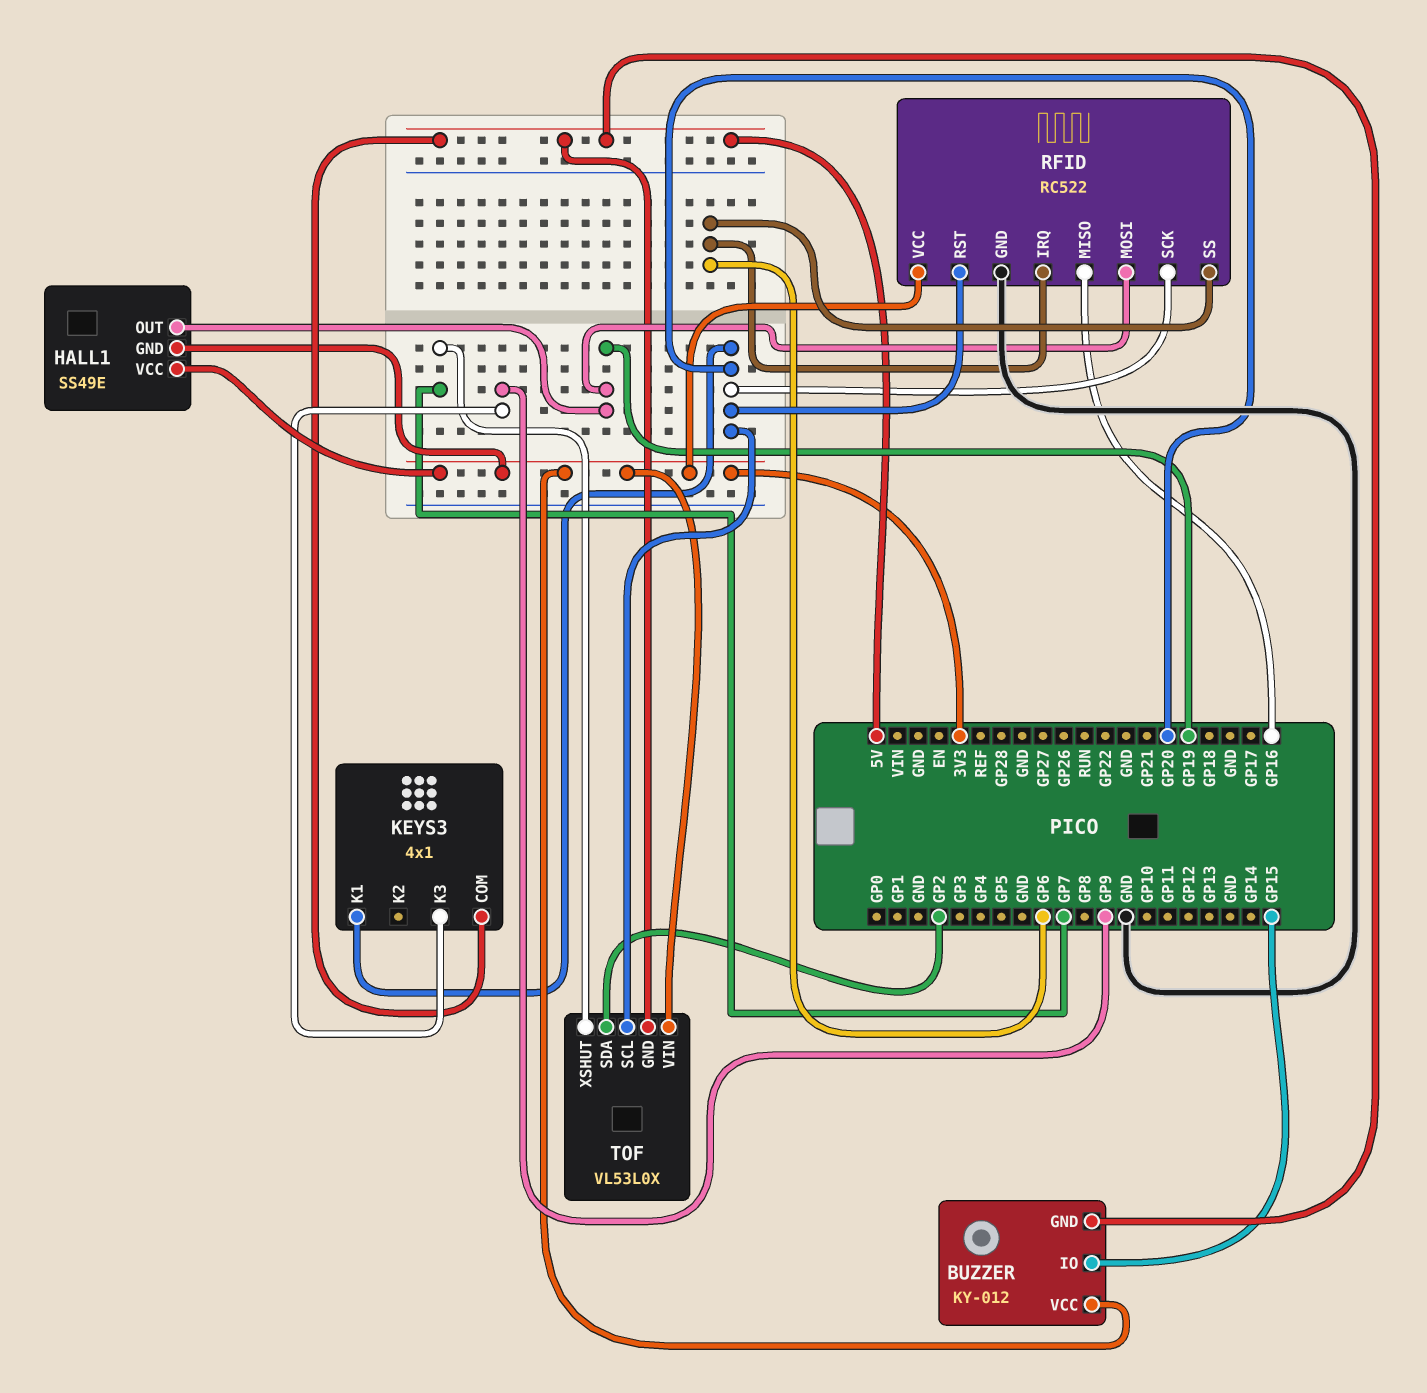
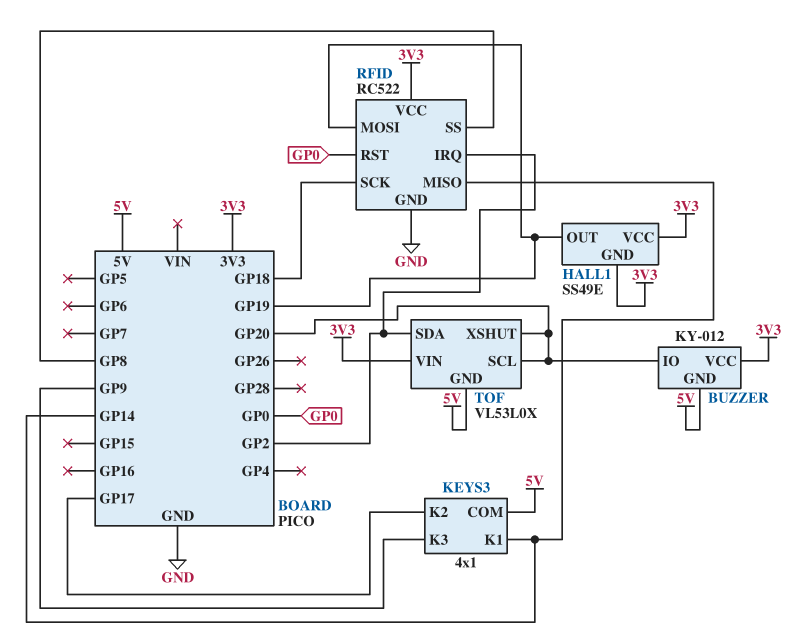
BUZZER pin IO: GP15 -> GP20
KEYS3 pin K1: GP20 -> GP14
KEYS3 pin K2: none -> GP17
RFID pin IRQ: GP6 -> GP2
RFID pin MISO: GP16 -> GP14
RFID pin RST: GP20 -> GP0
RFID pin SCK: GP20 -> GP18
RFID pin SS: GP6 -> GP8
TOF pin XSHUT: GP7 -> GP20

